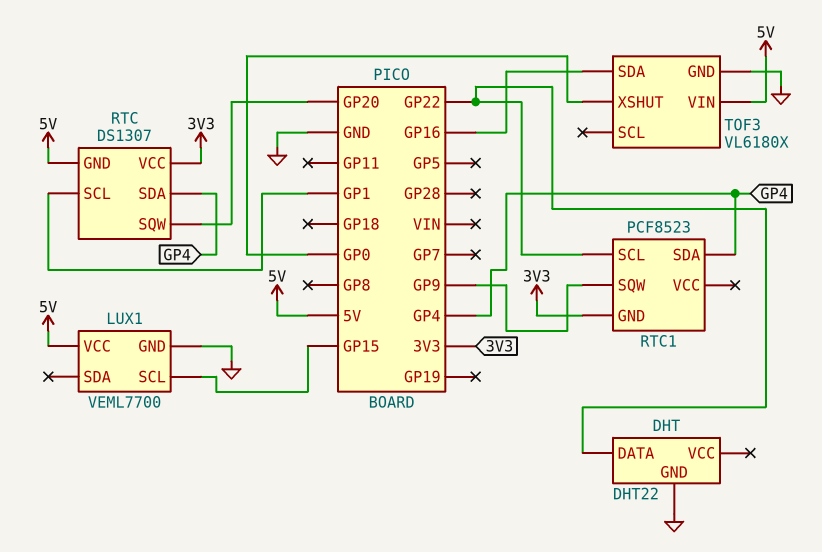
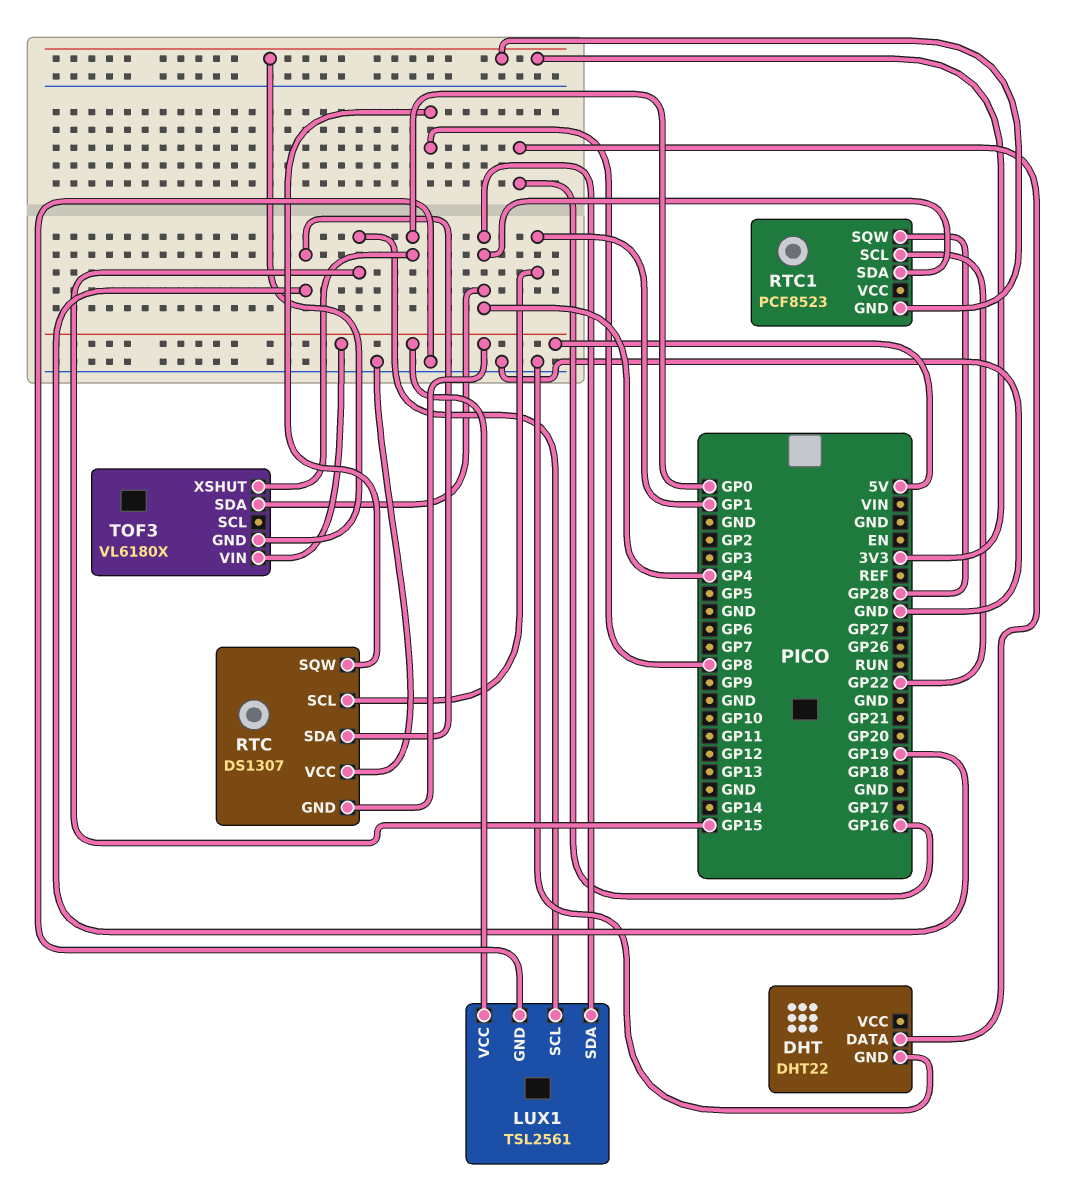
DHT pin DATA: GP22 -> GP16
LUX1: VEML7700 -> TSL2561
LUX1 pin SDA: none -> GP4
RTC pin SDA: GP4 -> GP19
RTC pin SQW: GP20 -> GP8
RTC pin VCC: 3V3 -> GND
RTC1 pin SQW: GP9 -> GP28
TOF3 pin GND: GND -> 3V3
TOF3 pin SDA: GP16 -> GP4

